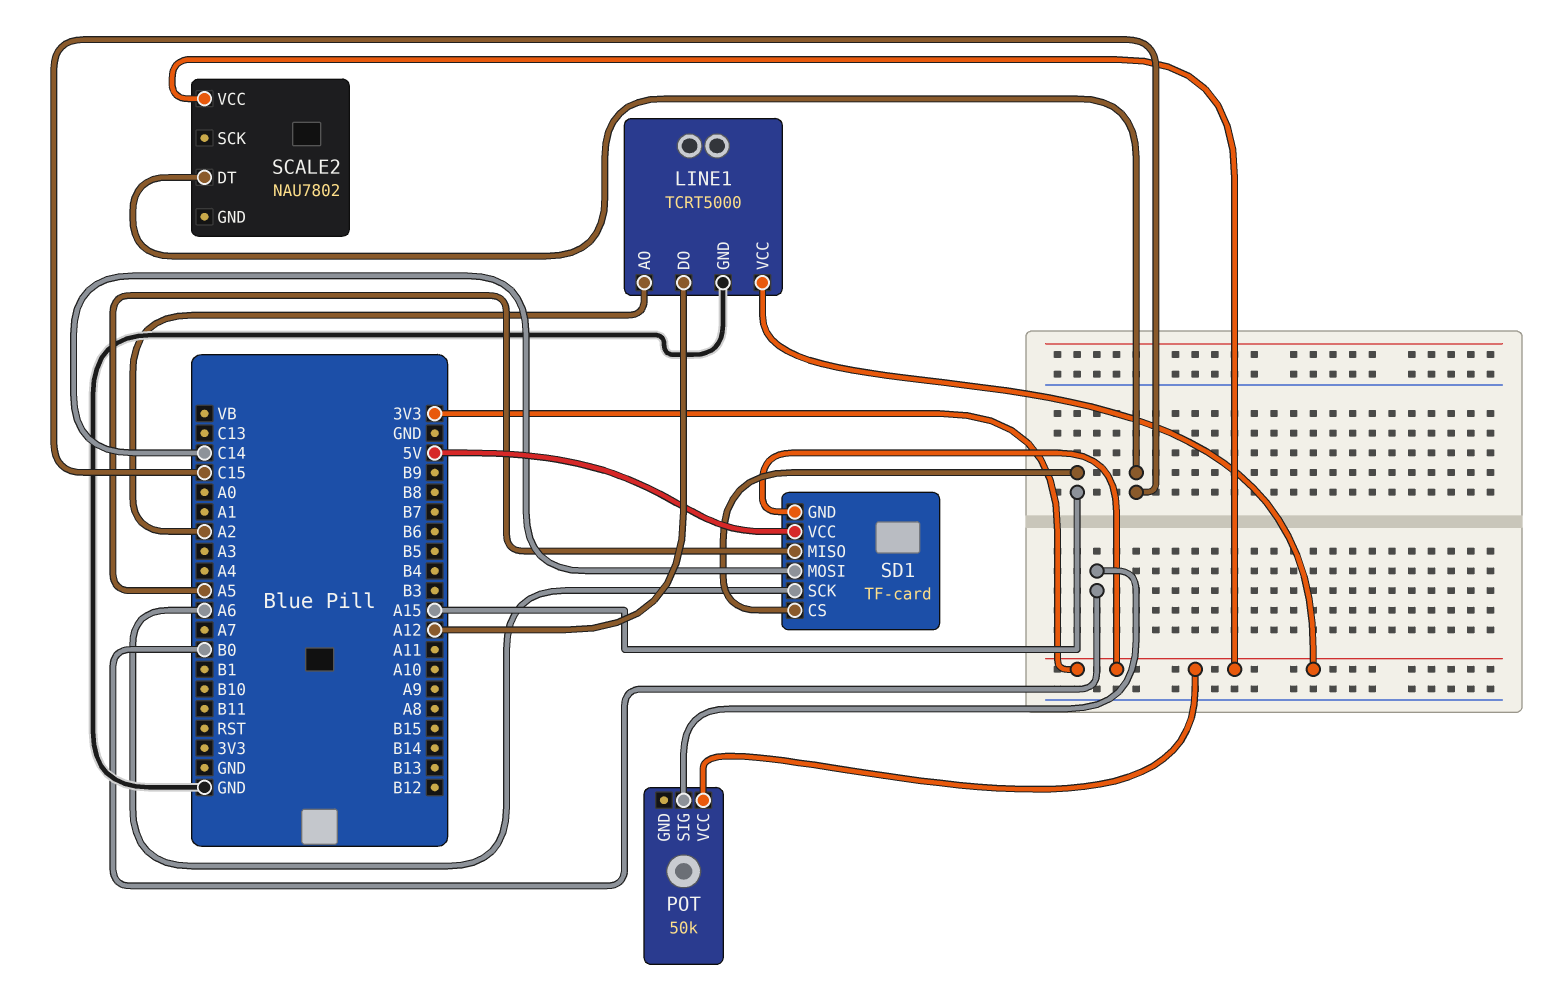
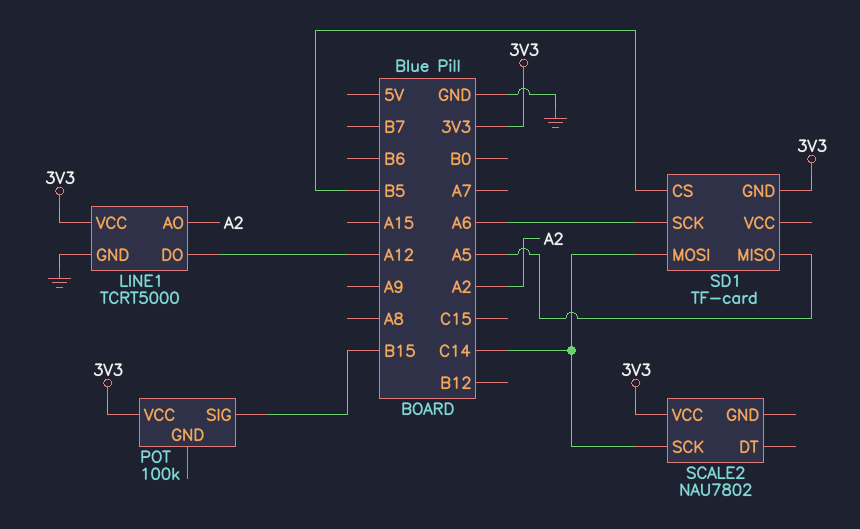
POT: 50k -> 100k
POT pin SIG: B0 -> B15
SCALE2 pin DT: C15 -> none
SCALE2 pin SCK: none -> C14
SD1 pin CS: A15 -> B5
SD1 pin VCC: 5V -> none

